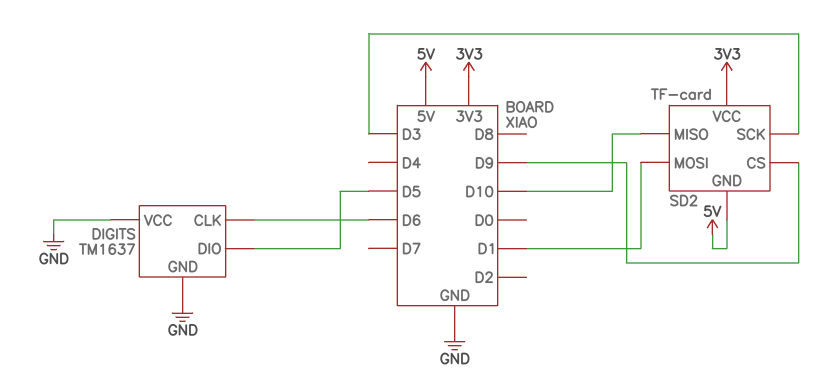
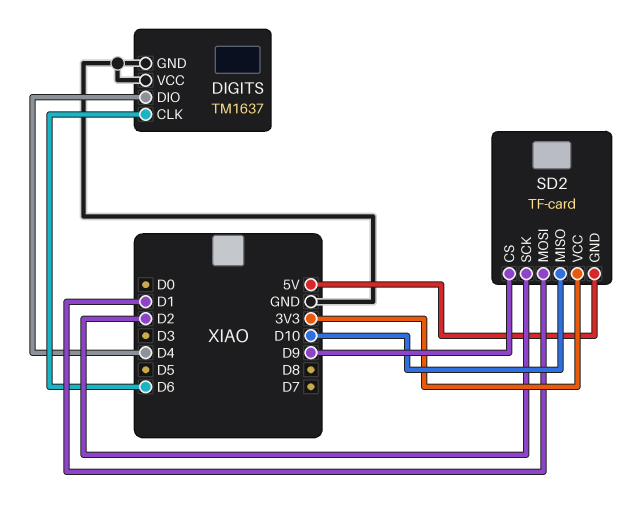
DIGITS pin DIO: D5 -> D4
SD2 pin SCK: D3 -> D2

